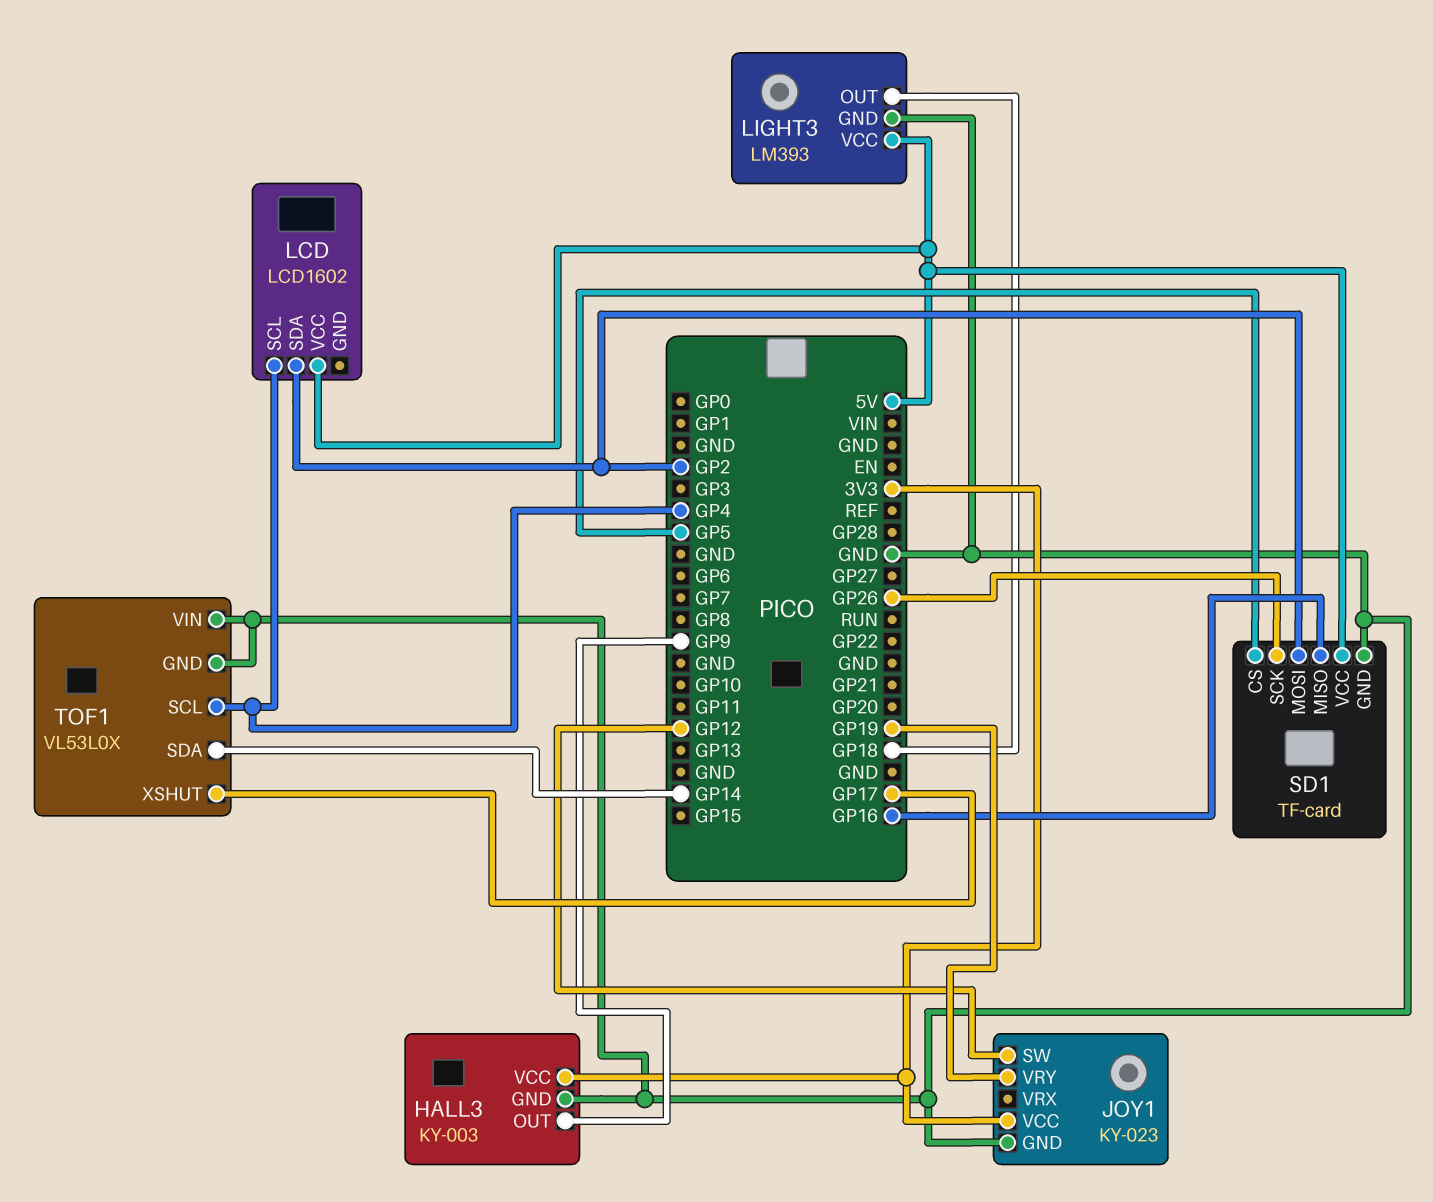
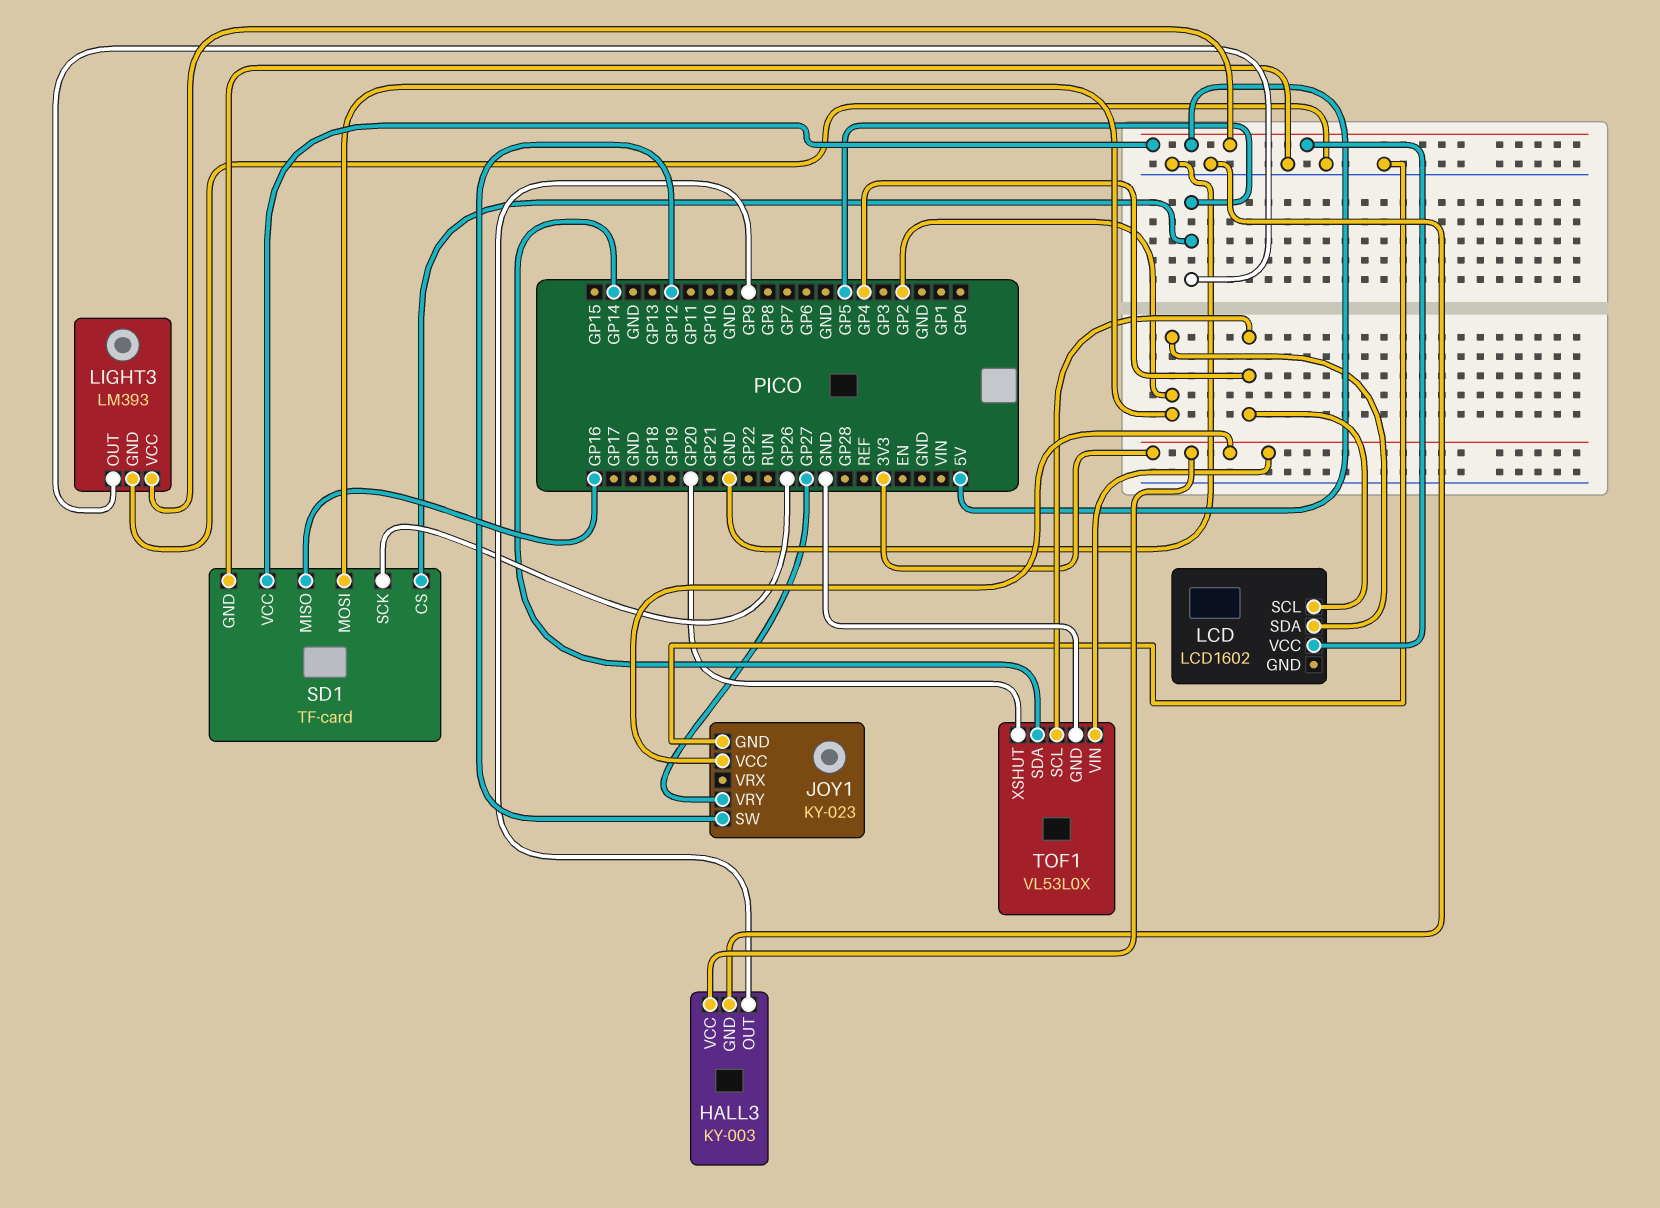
JOY1 pin VRY: GP19 -> GP27
LIGHT3 pin OUT: GP18 -> GP5
TOF1 pin VIN: GND -> 3V3
TOF1 pin XSHUT: GP17 -> GP20

